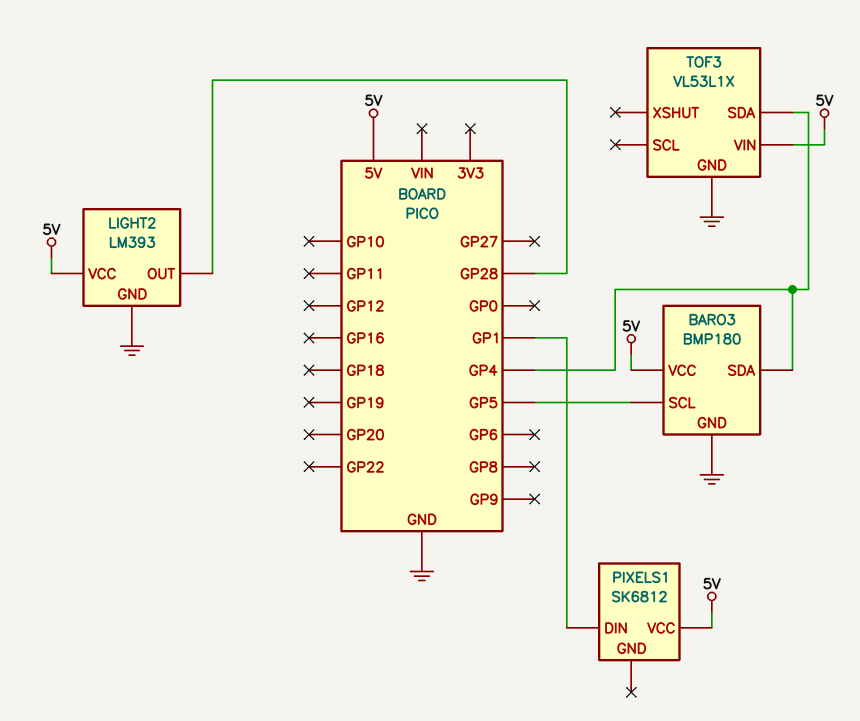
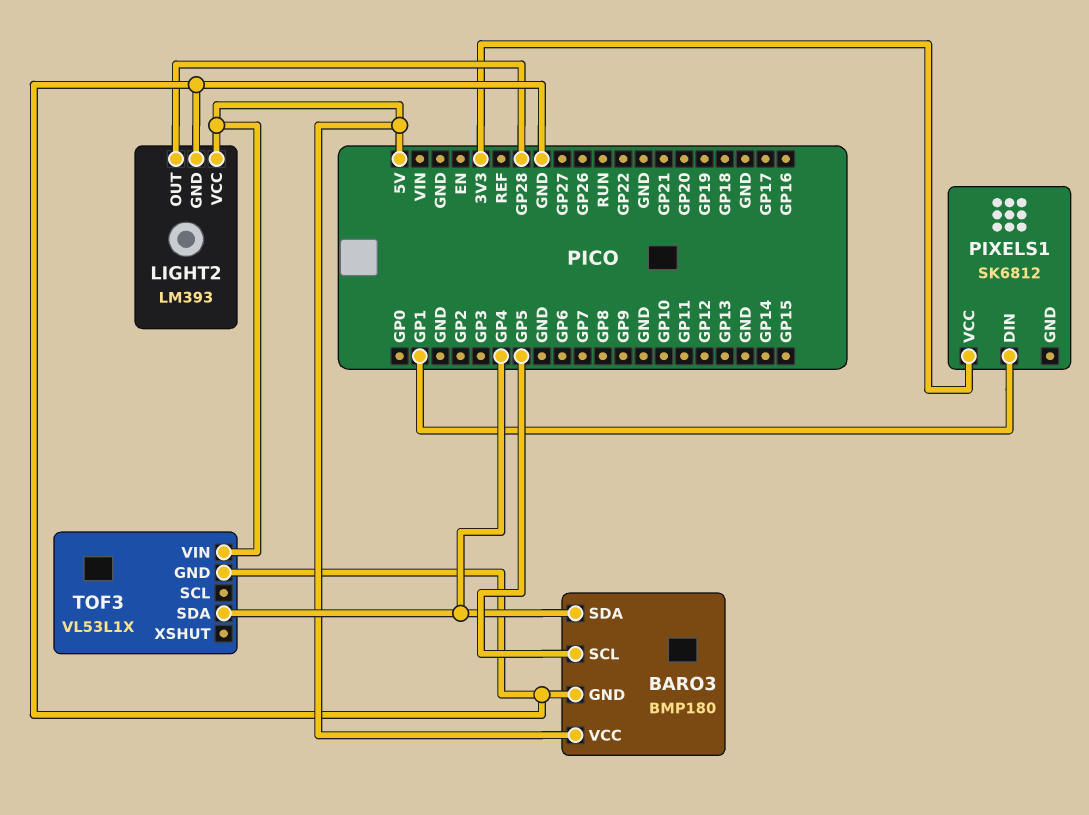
PIXELS1 pin VCC: 5V -> 3V3

